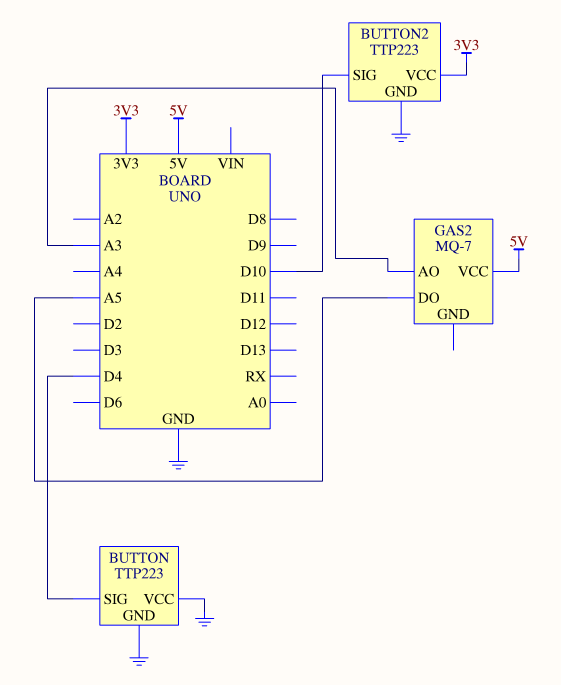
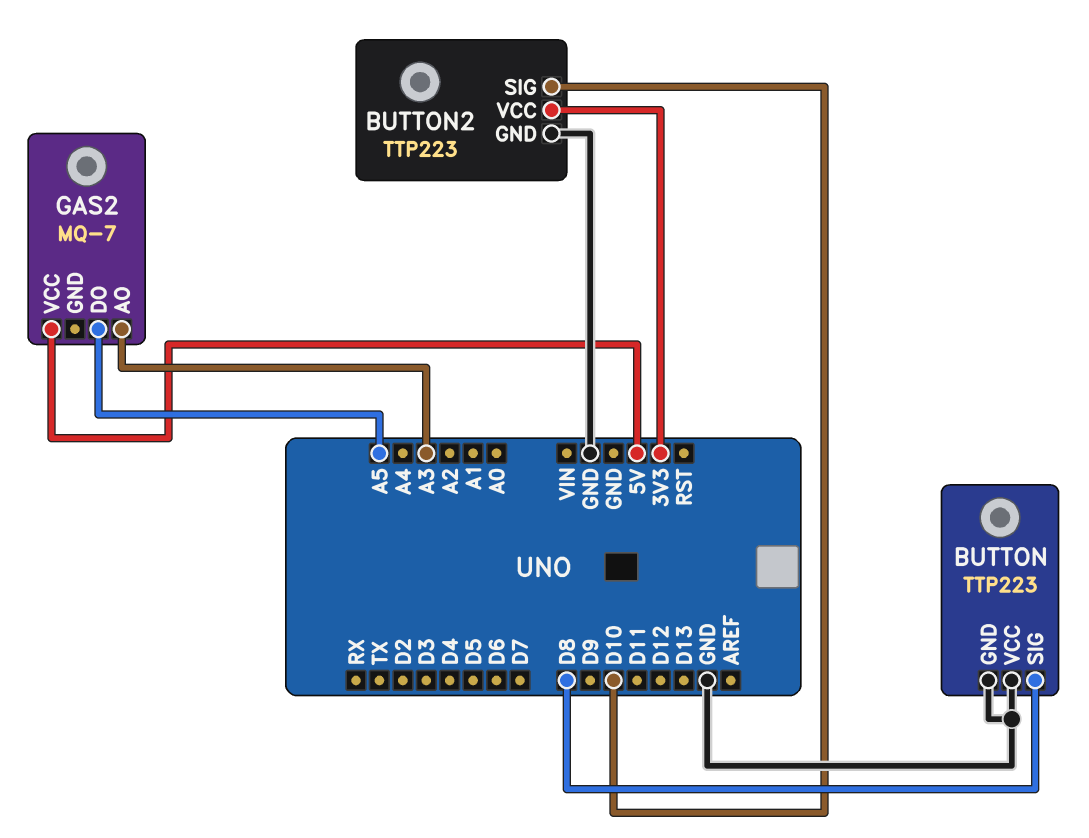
BUTTON pin SIG: D4 -> D8

